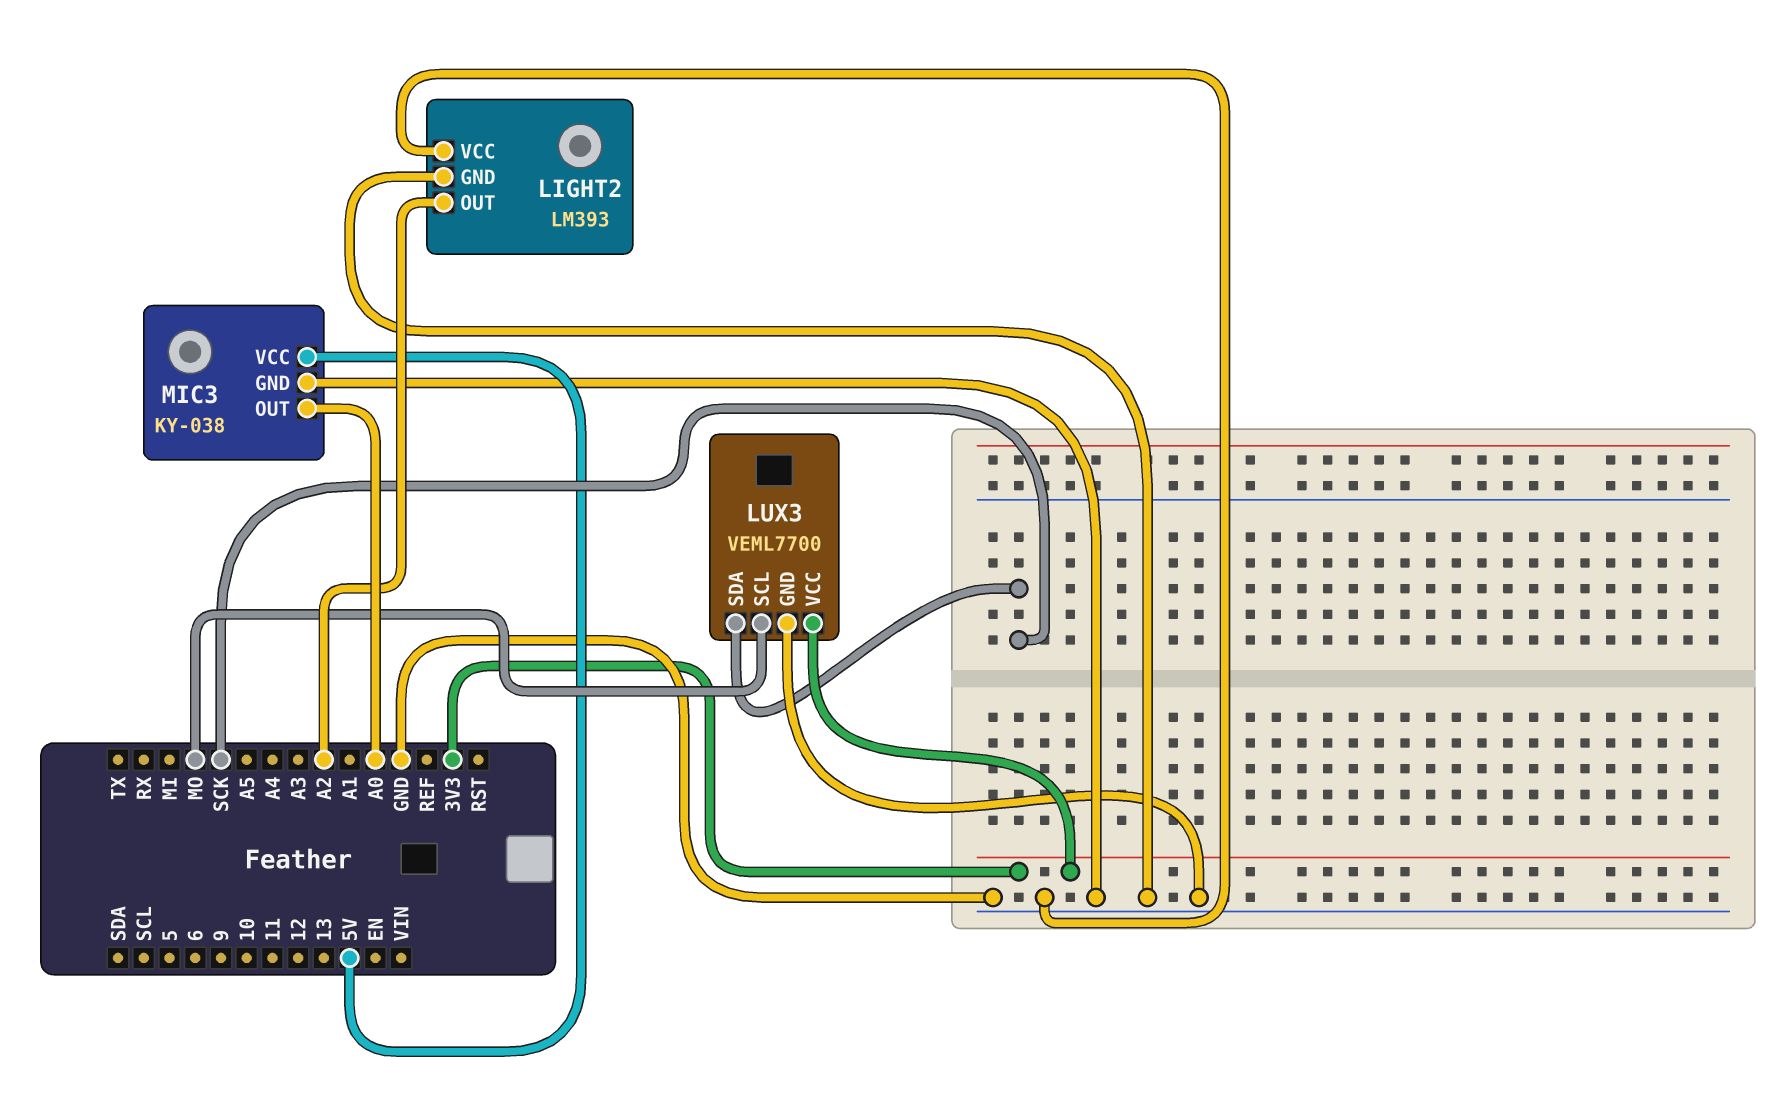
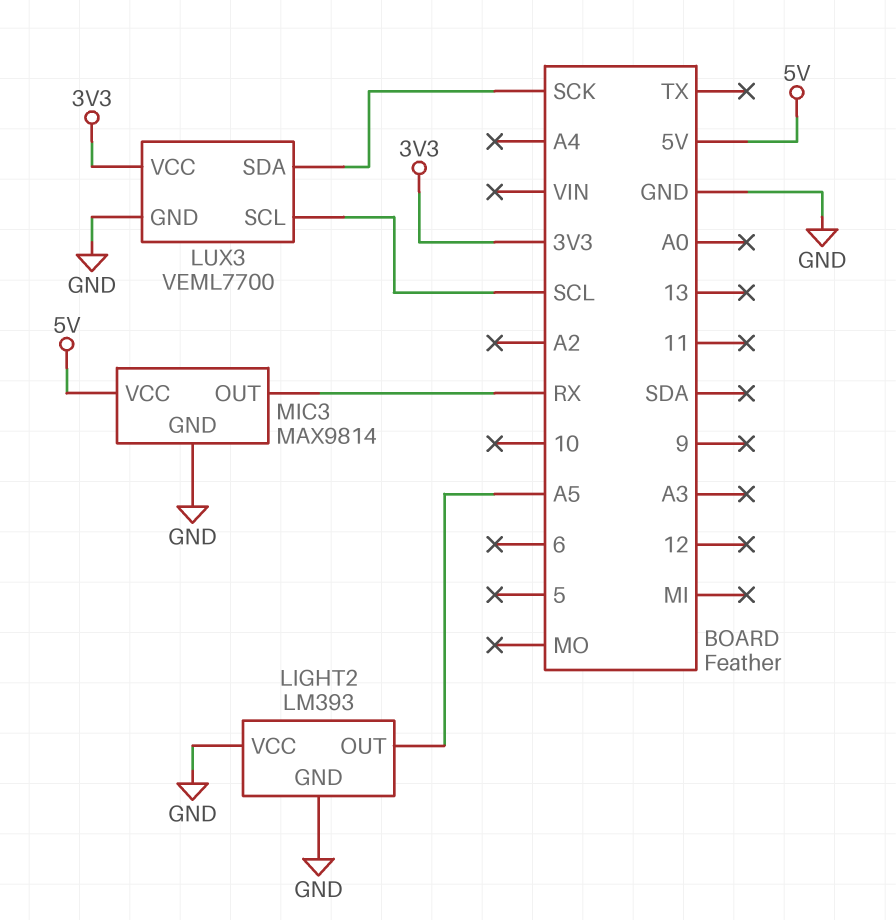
LIGHT2 pin OUT: A2 -> A5
LUX3 pin SCL: MO -> SCL
MIC3: KY-038 -> MAX9814
MIC3 pin OUT: A0 -> RX

